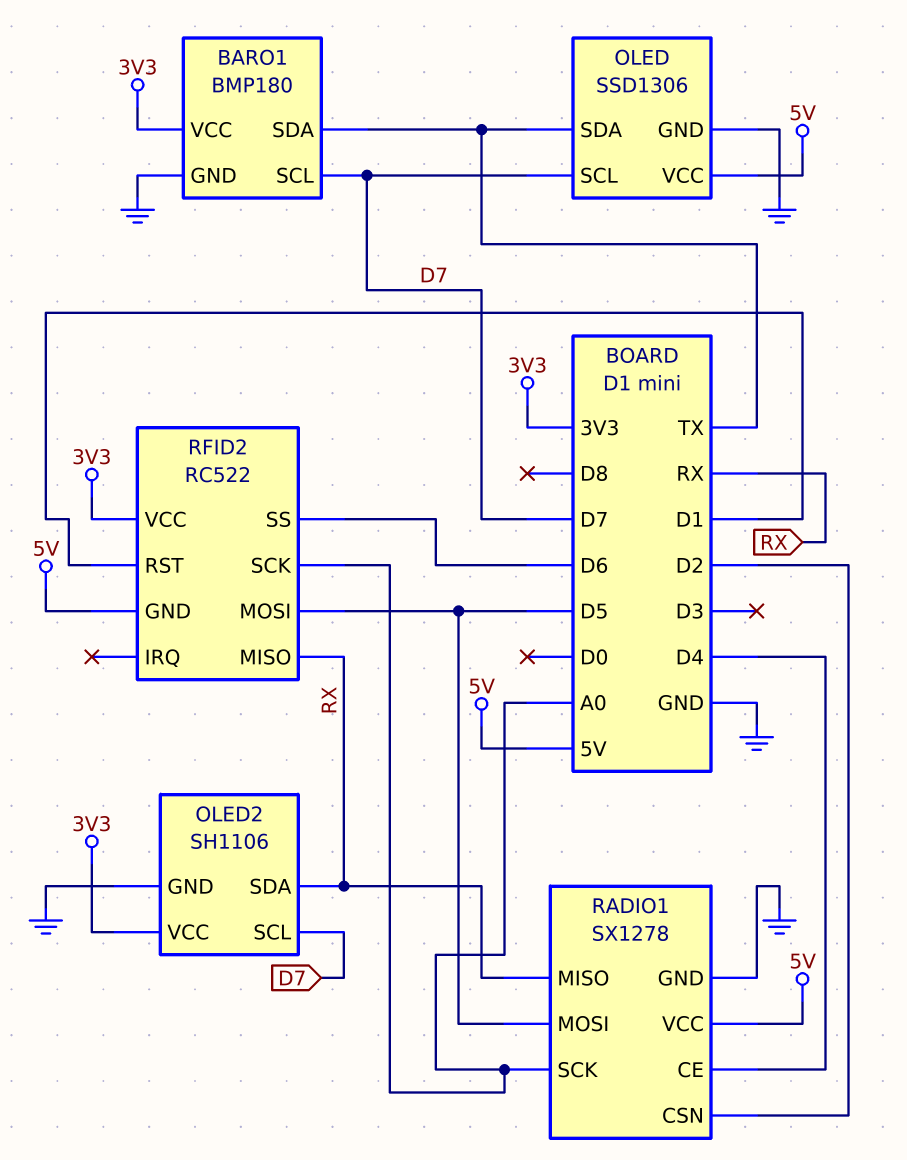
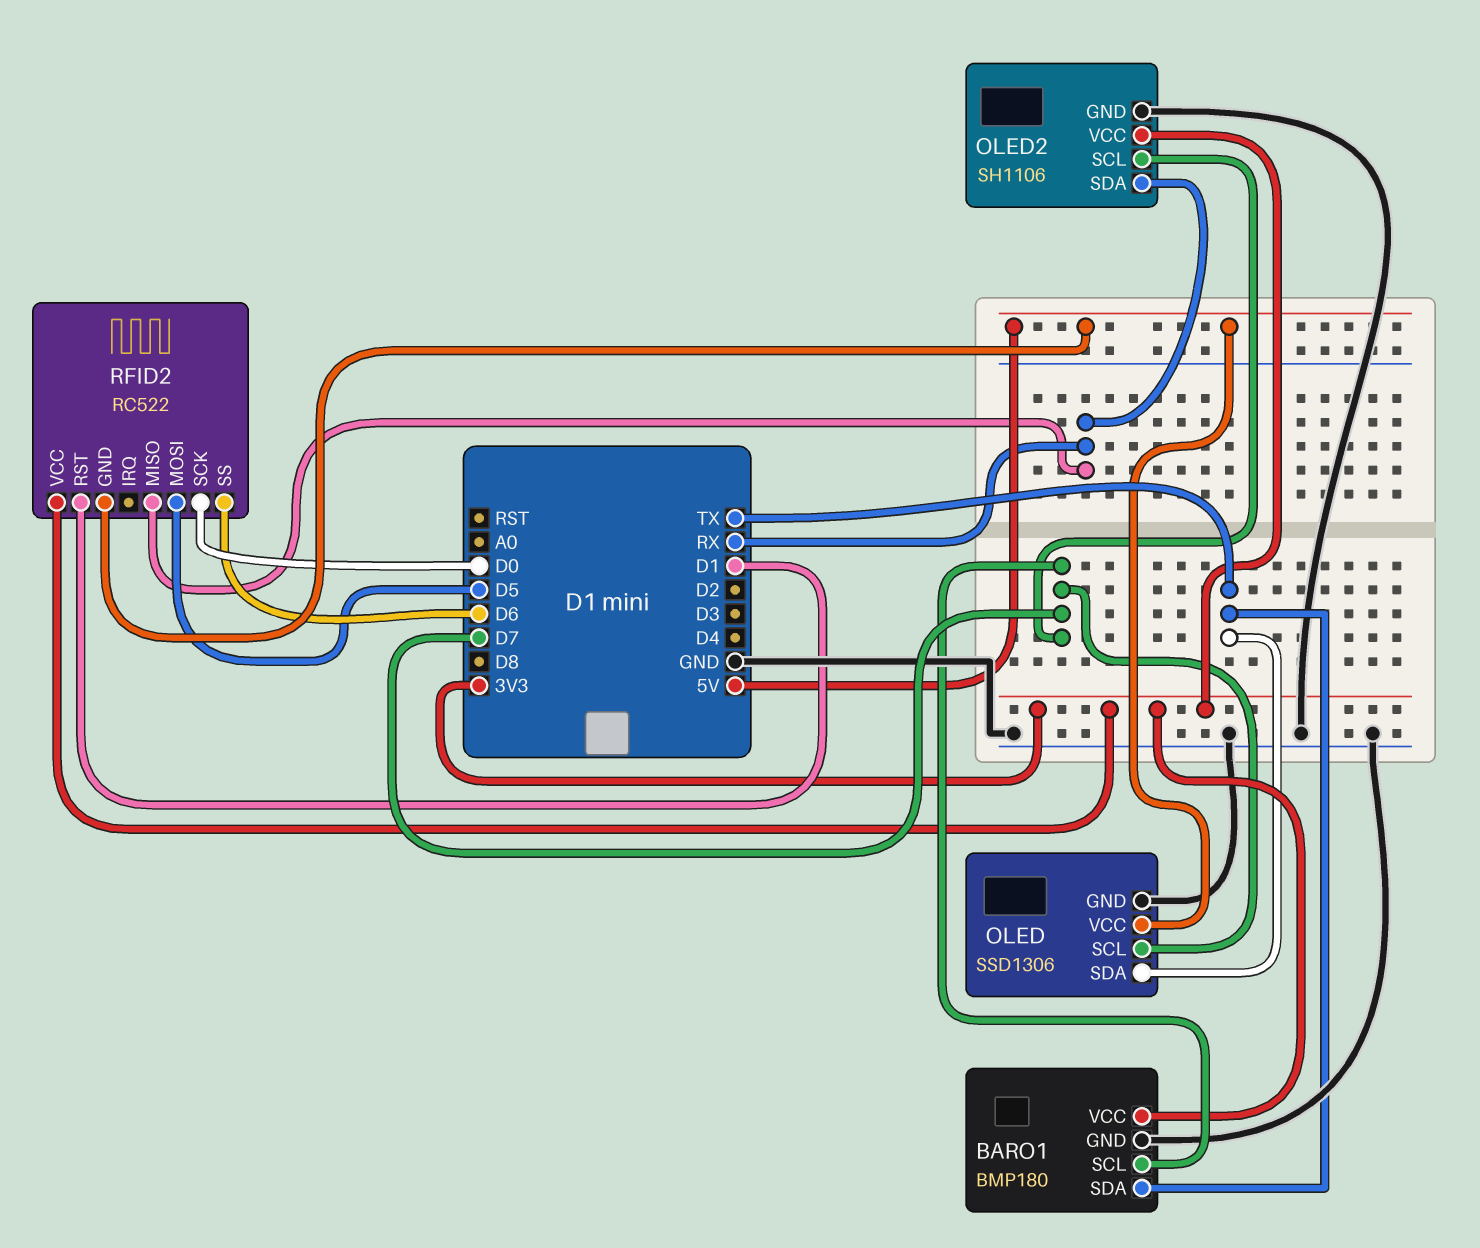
RADIO1: SX1278 -> none
RADIO1 pin CE: D4 -> none
RADIO1 pin CSN: D2 -> none
RADIO1 pin GND: GND -> none
RADIO1 pin MISO: RX -> none
RADIO1 pin MOSI: D5 -> none
RADIO1 pin SCK: A0 -> none
RADIO1 pin VCC: 5V -> none
RFID2 pin SCK: A0 -> D0

